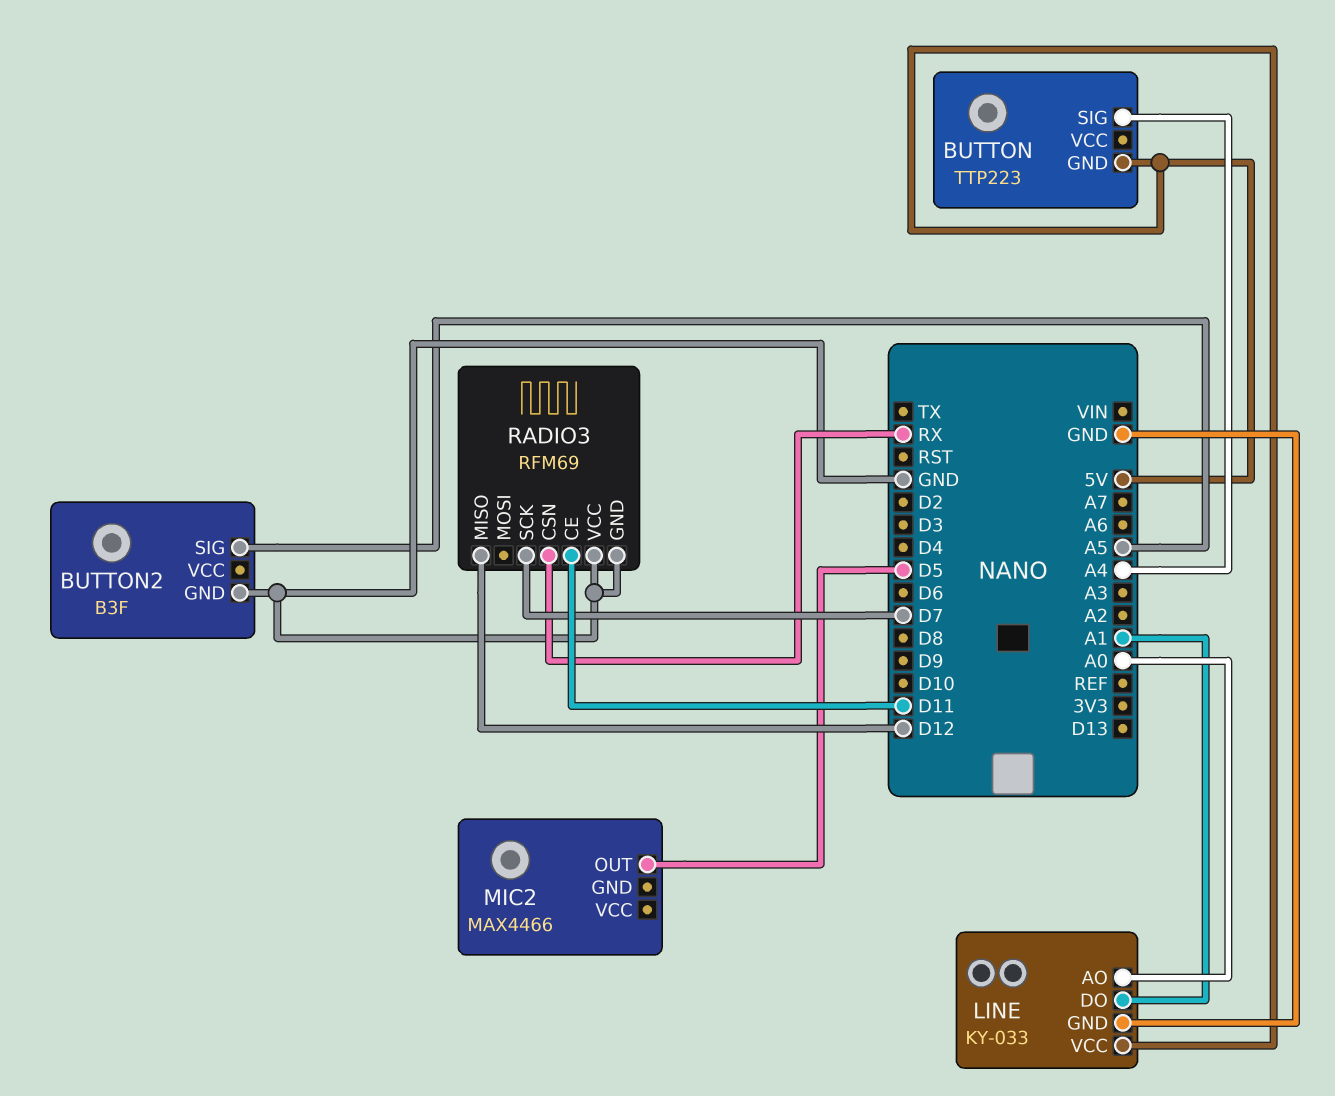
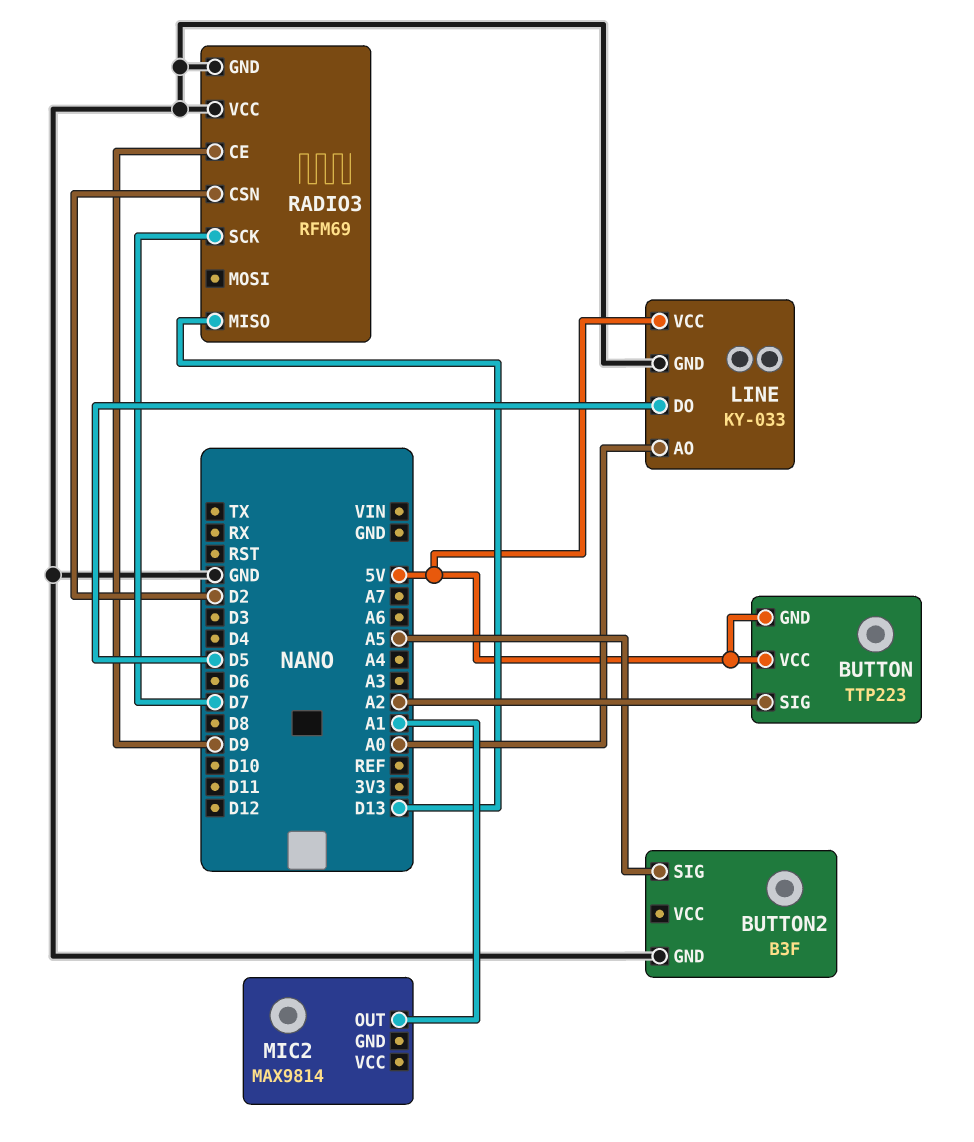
BUTTON pin SIG: A4 -> A2
BUTTON pin VCC: none -> 5V
LINE pin DO: A1 -> D5
MIC2: MAX4466 -> MAX9814
MIC2 pin OUT: D5 -> A1
RADIO3 pin CE: D11 -> D9
RADIO3 pin CSN: RX -> D2
RADIO3 pin MISO: D12 -> D13

